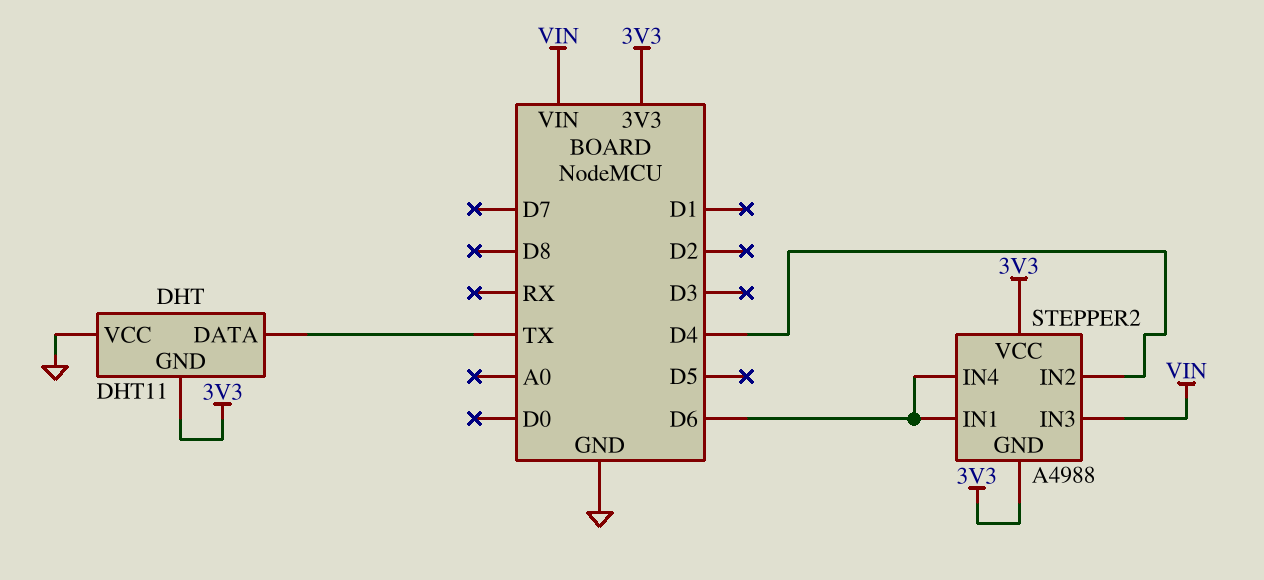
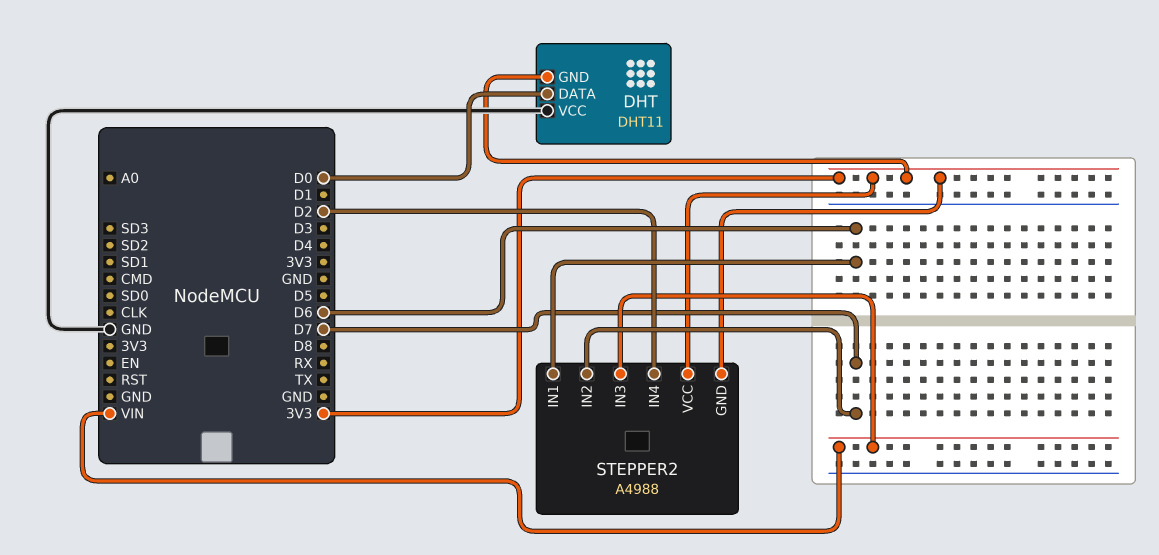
DHT pin DATA: TX -> D0
STEPPER2 pin IN2: D4 -> D7
STEPPER2 pin IN4: D6 -> D2

